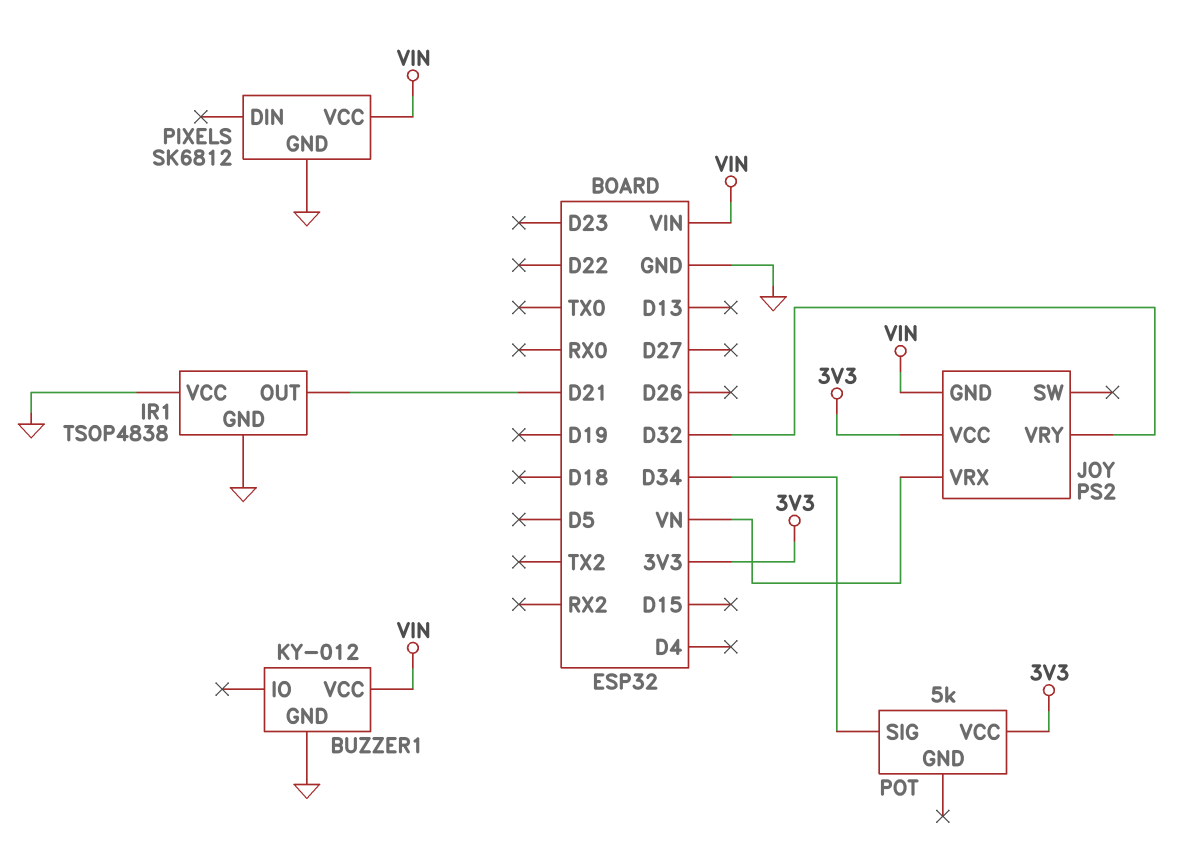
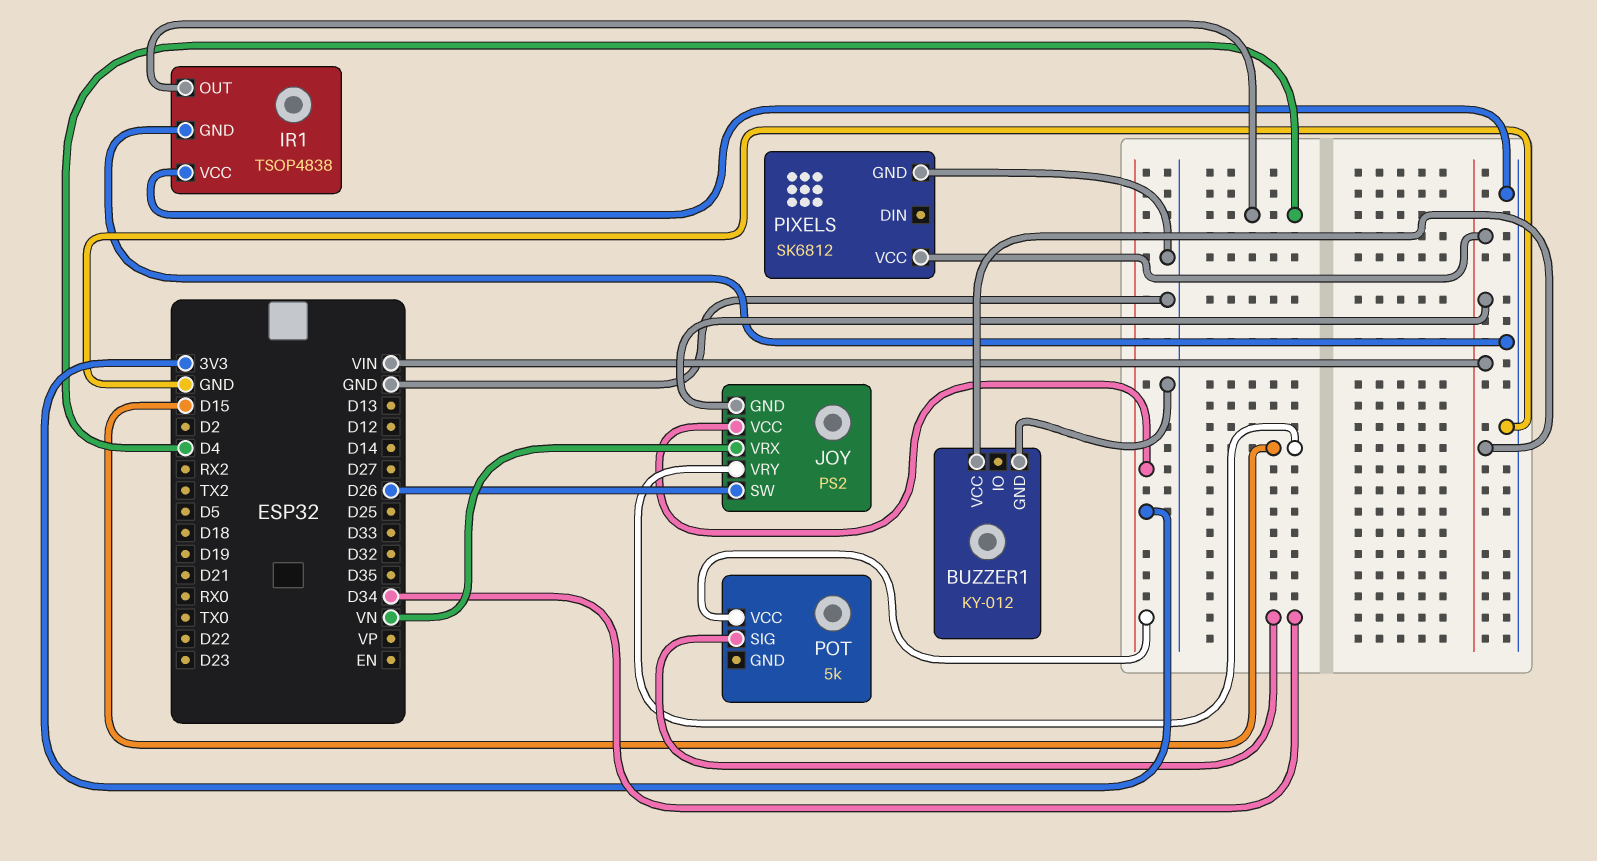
IR1 pin OUT: D21 -> D4
JOY pin SW: none -> D26
JOY pin VRY: D32 -> D15

